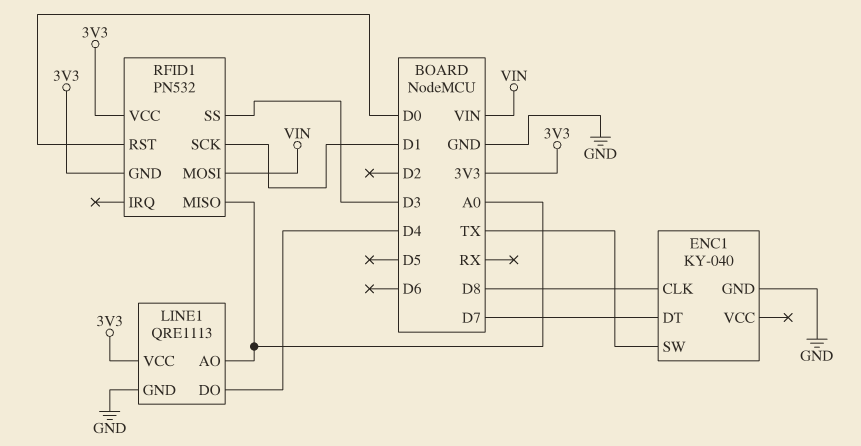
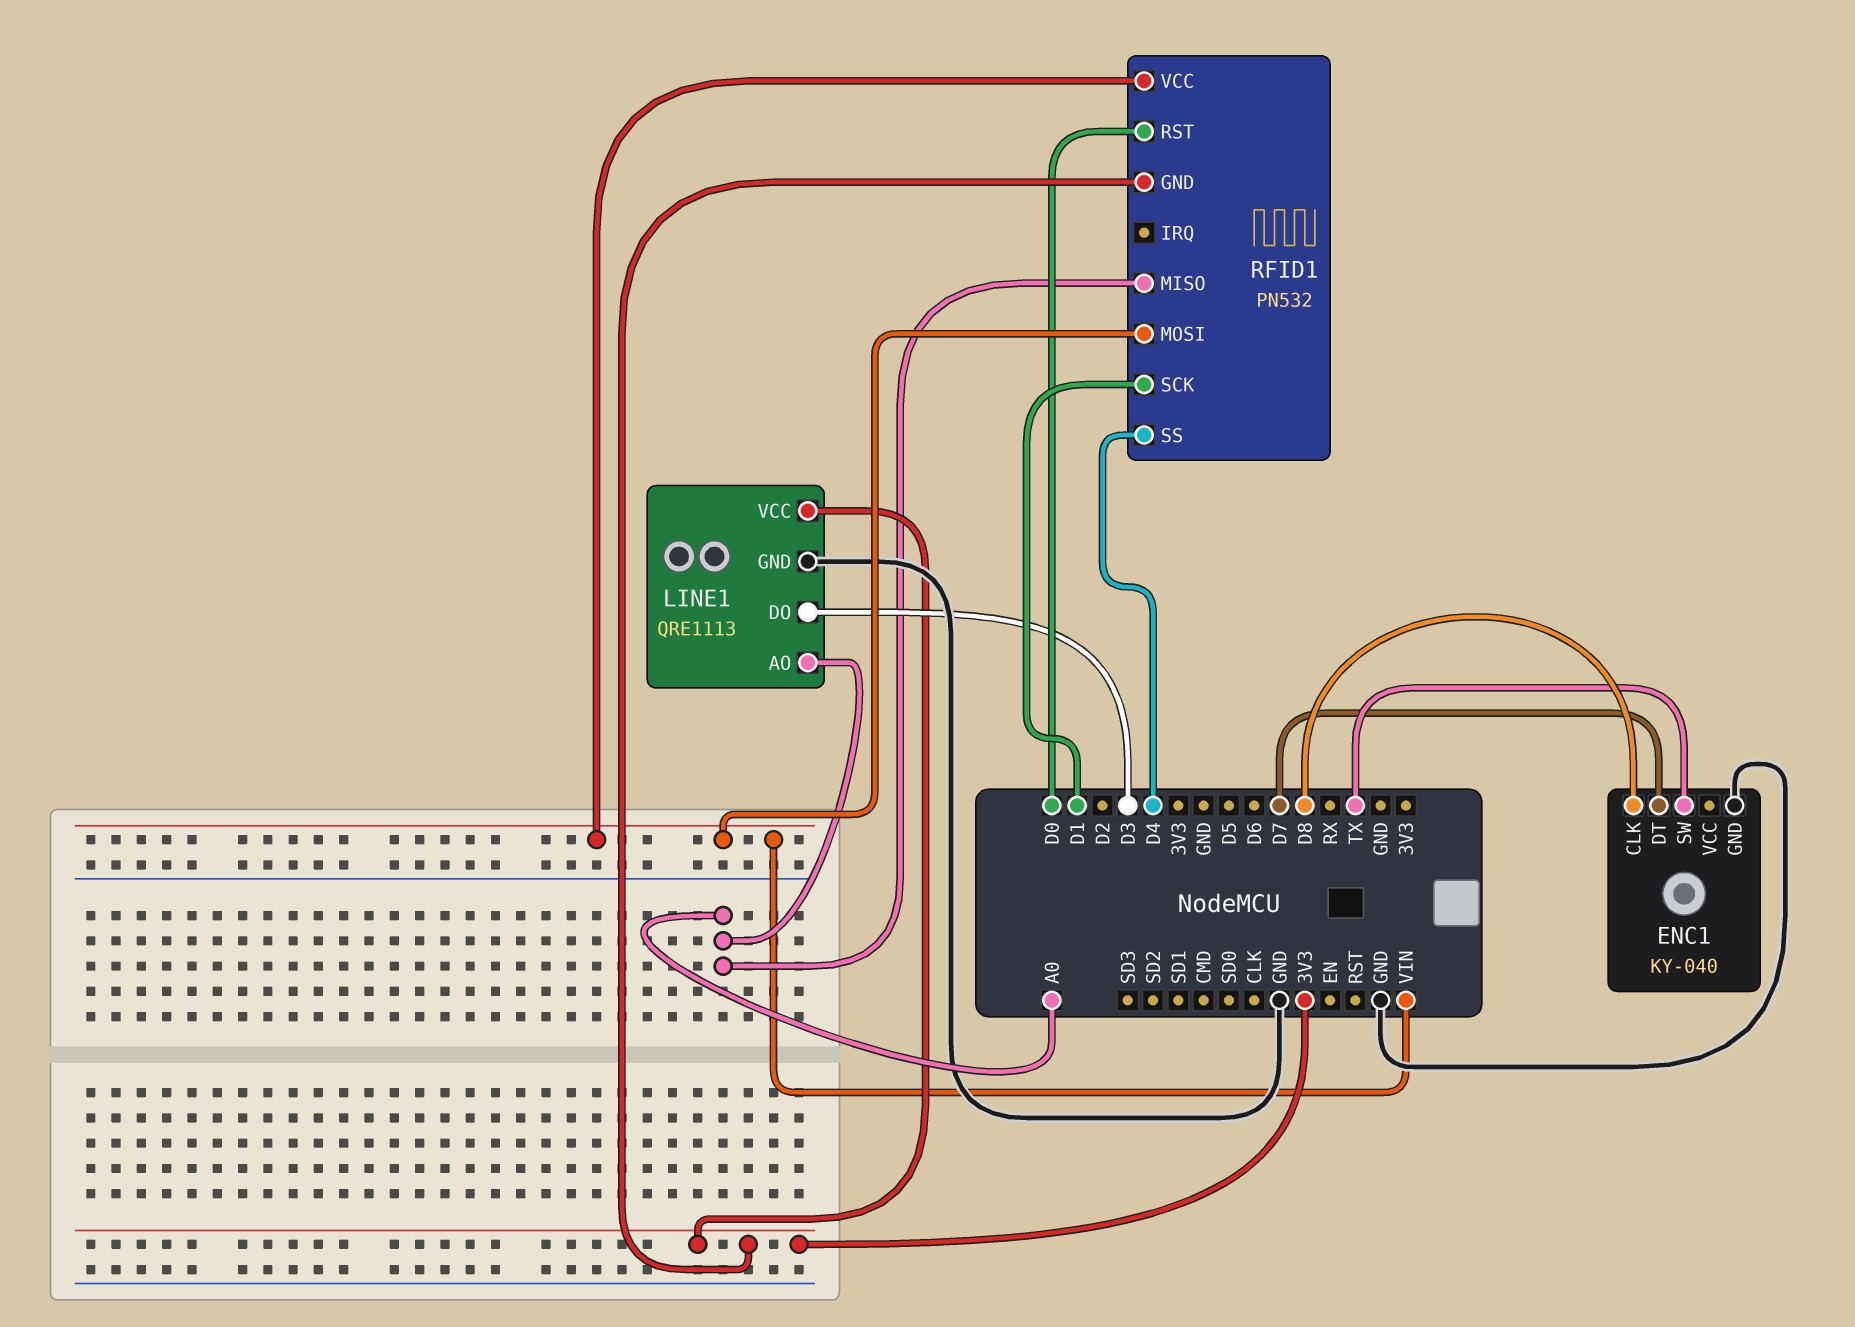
LINE1 pin DO: D4 -> D3
RFID1 pin SS: D3 -> D4
RFID1 pin VCC: 3V3 -> VIN

